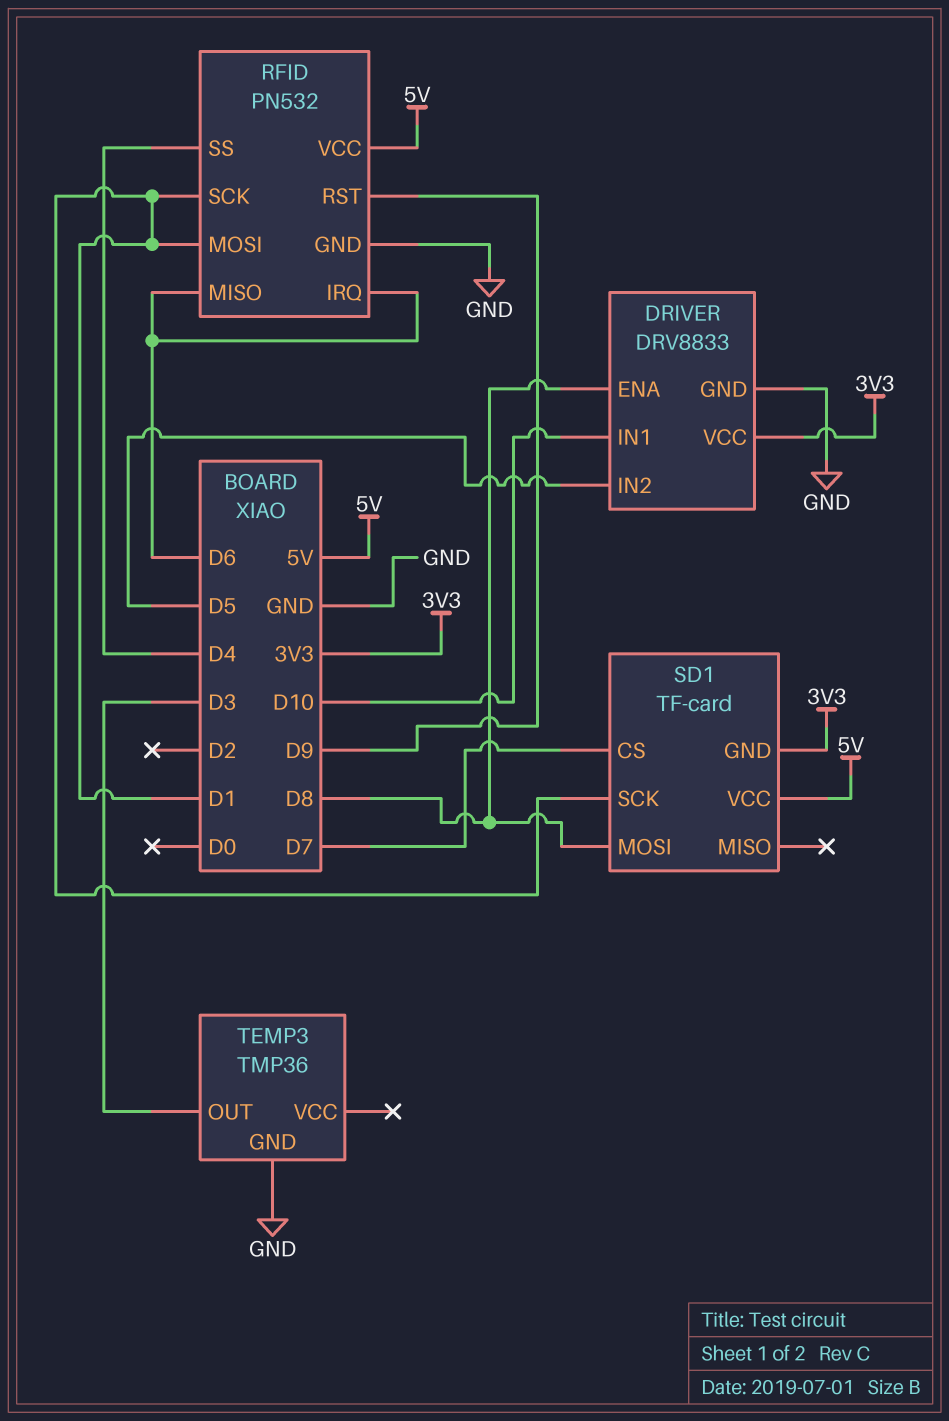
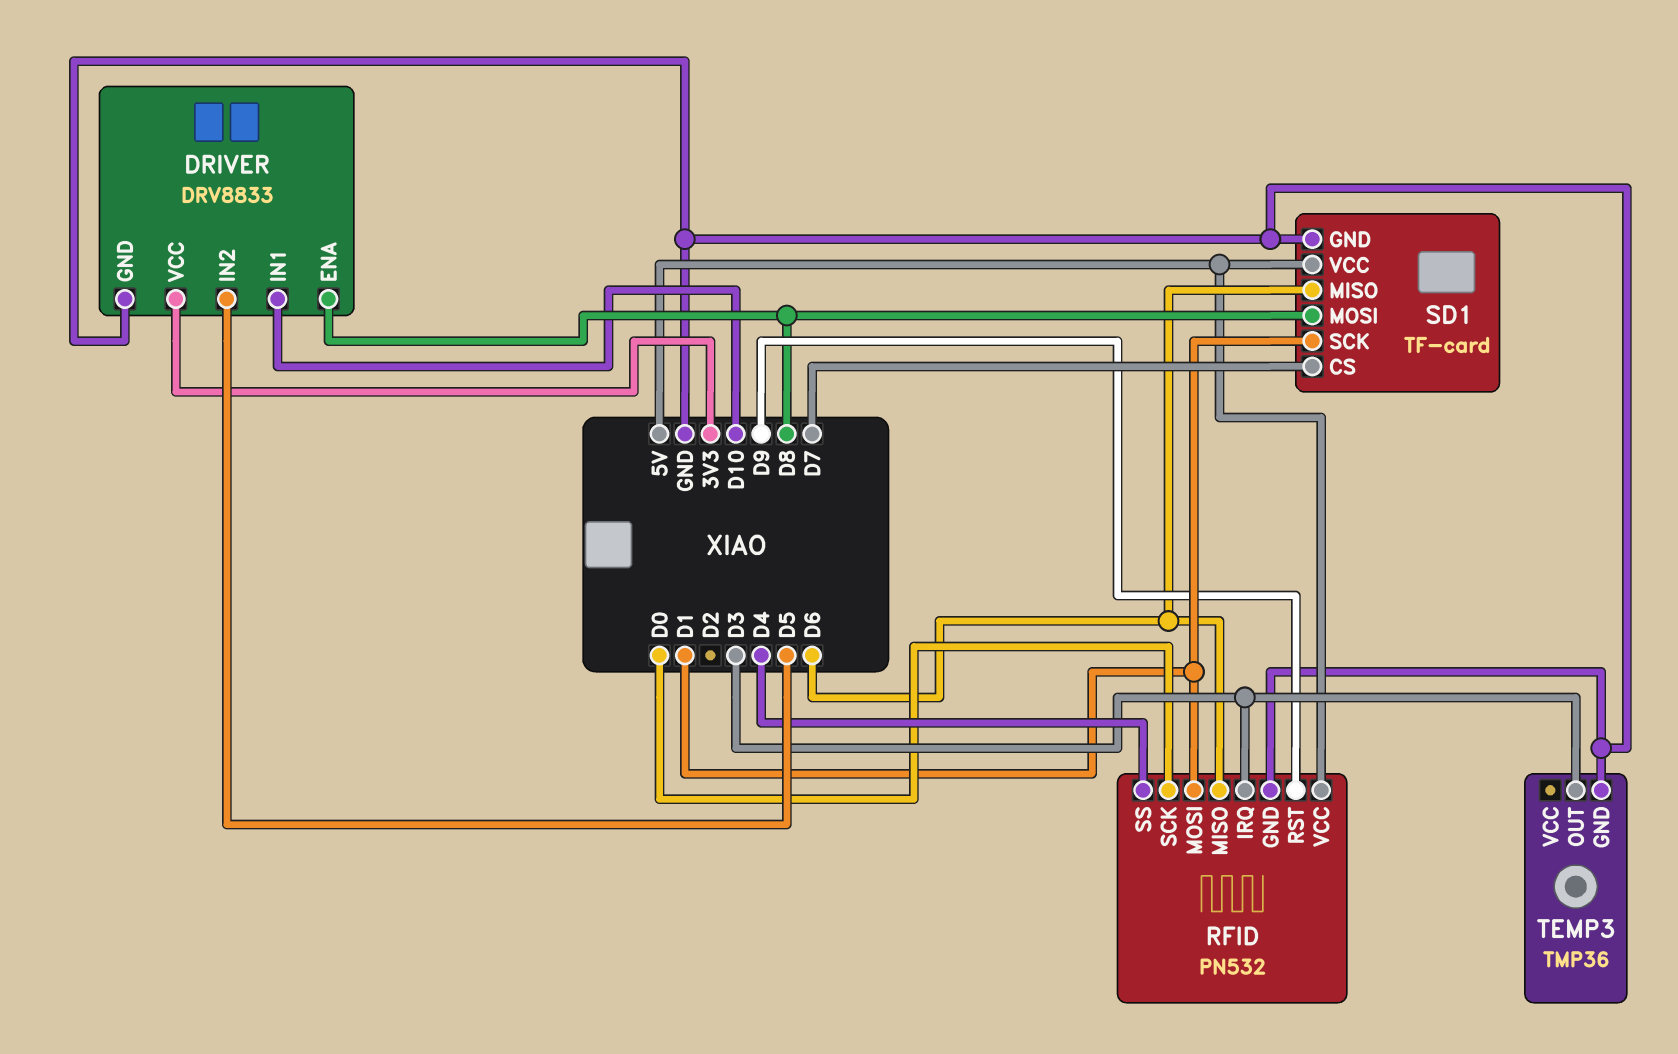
RFID pin IRQ: D6 -> D3
RFID pin SCK: D1 -> D0
SD1 pin GND: 3V3 -> GND
SD1 pin MISO: none -> D6

